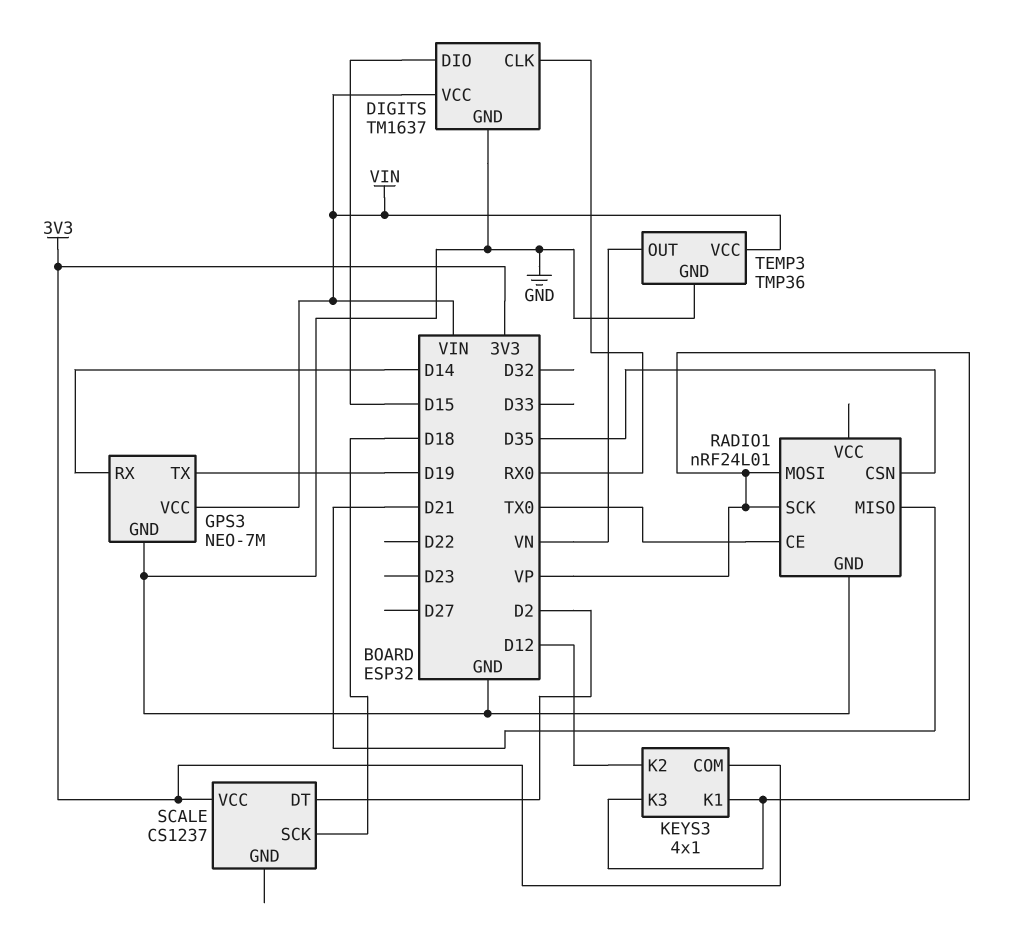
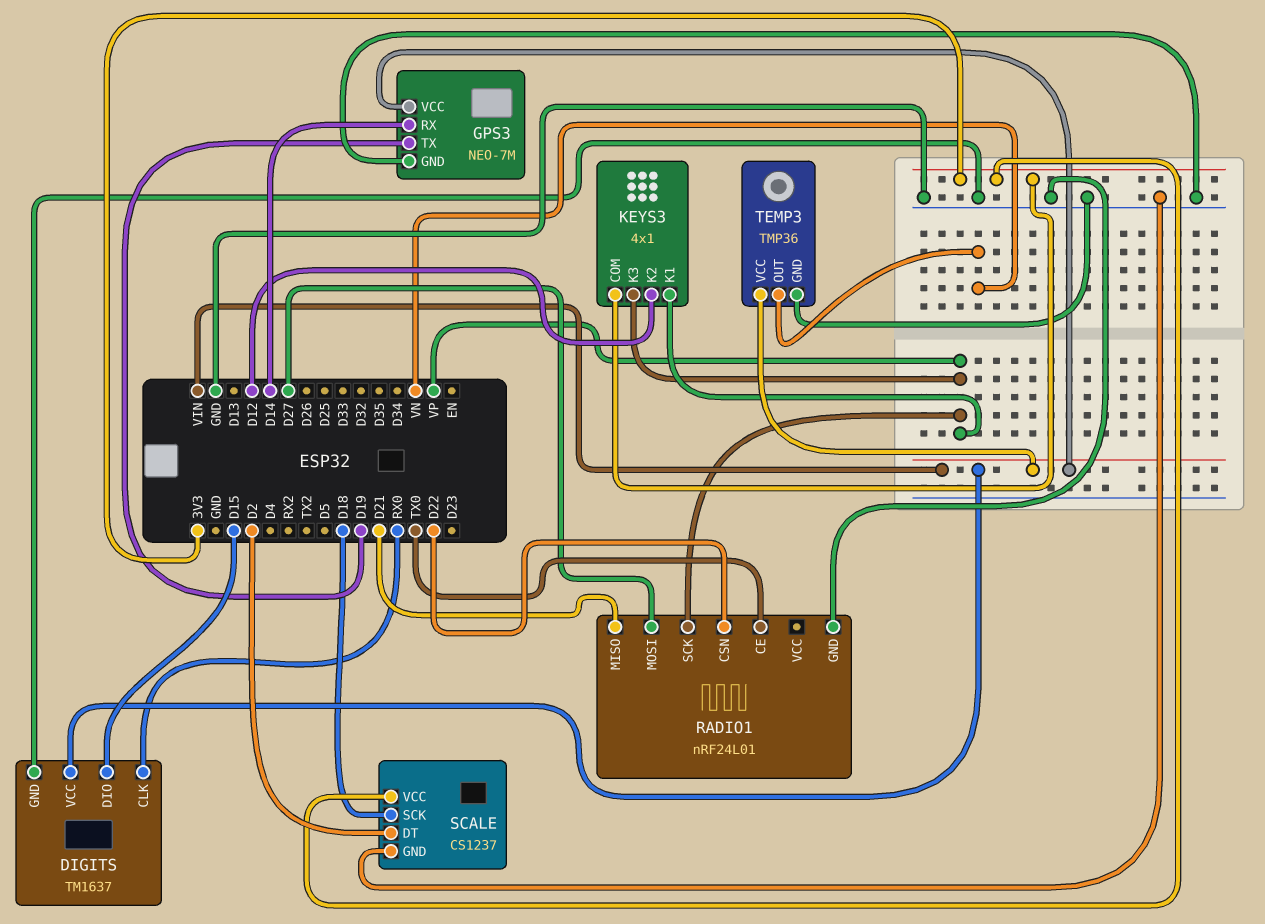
RADIO1 pin CSN: D35 -> D22
RADIO1 pin MOSI: VP -> D27
SCALE pin GND: none -> GND

